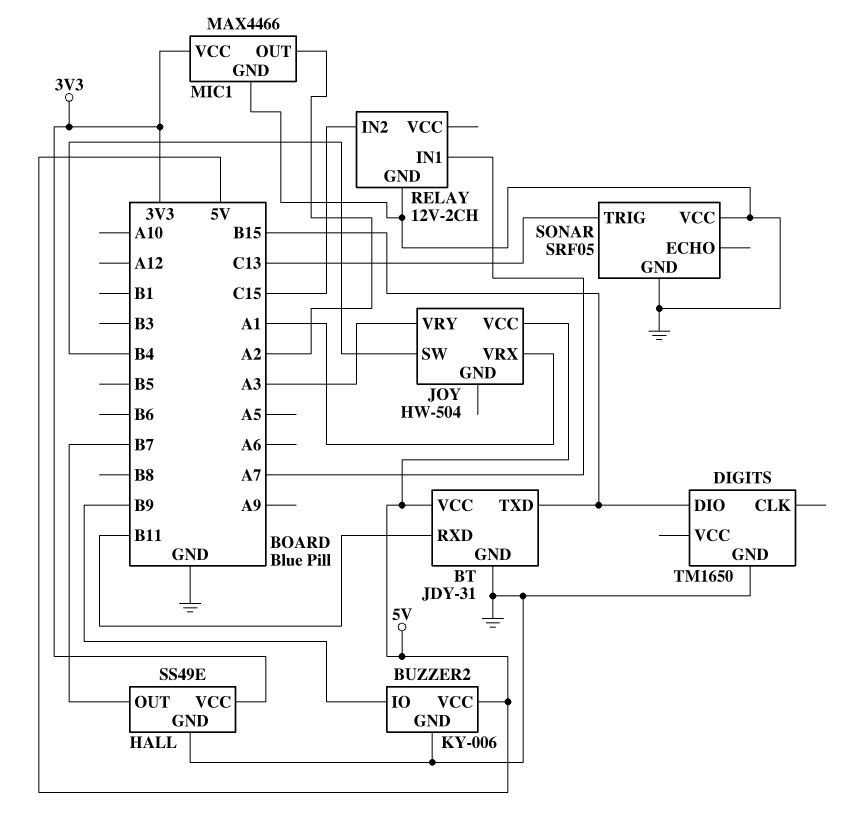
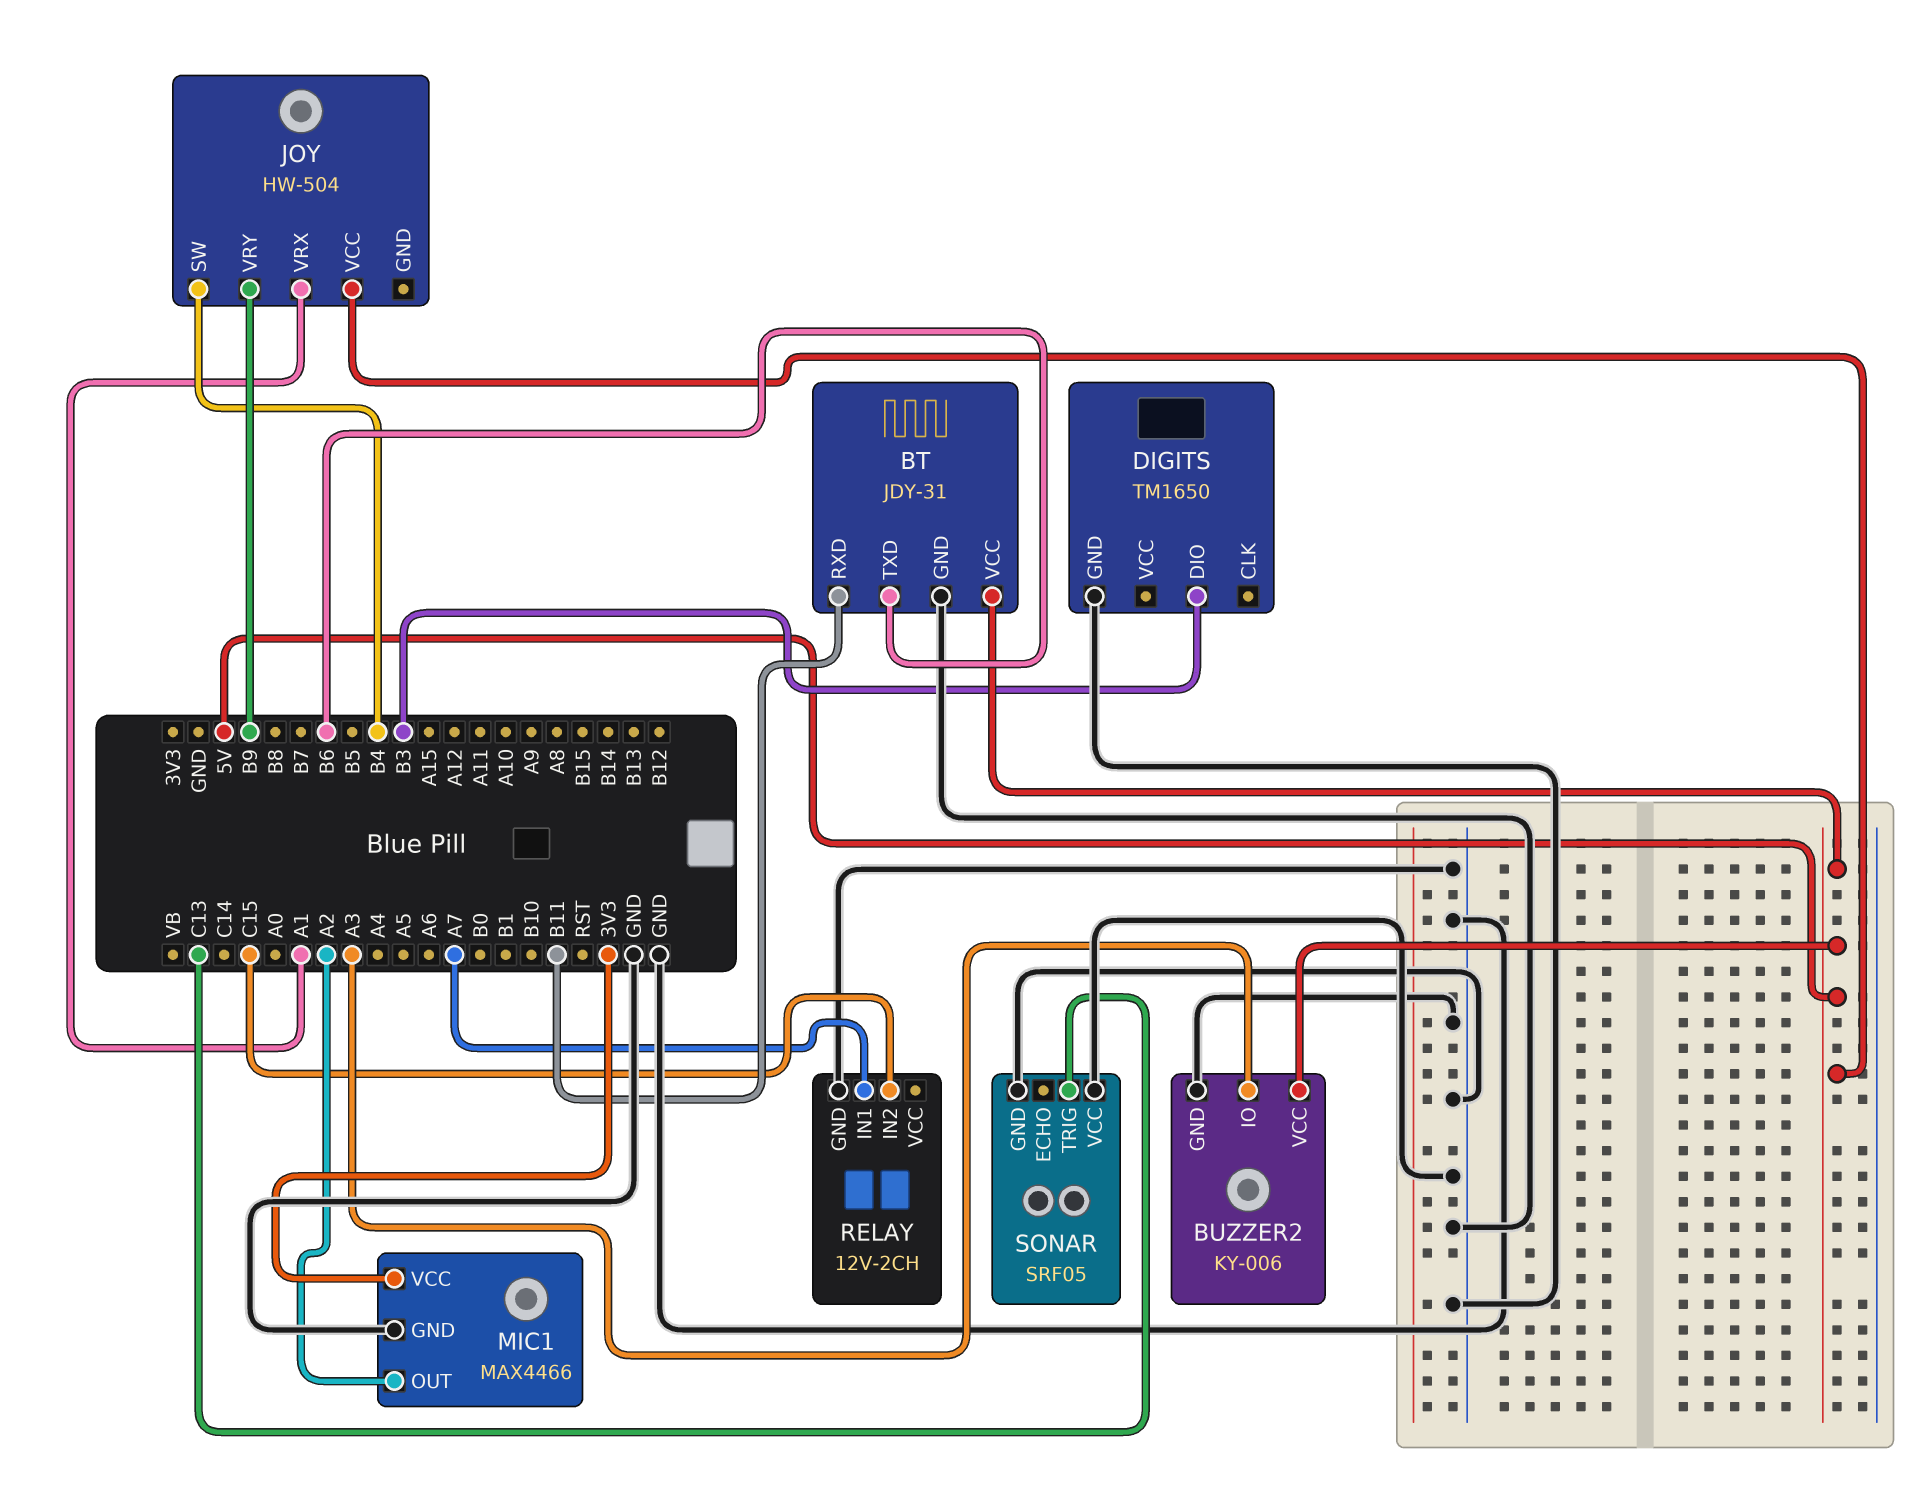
BT pin TXD: B15 -> B6
BUZZER2 pin IO: B9 -> A3
DIGITS pin DIO: B15 -> B3
HALL: SS49E -> none
HALL pin GND: GND -> none
HALL pin OUT: B7 -> none
HALL pin VCC: 3V3 -> none
JOY pin VRY: A3 -> B9

